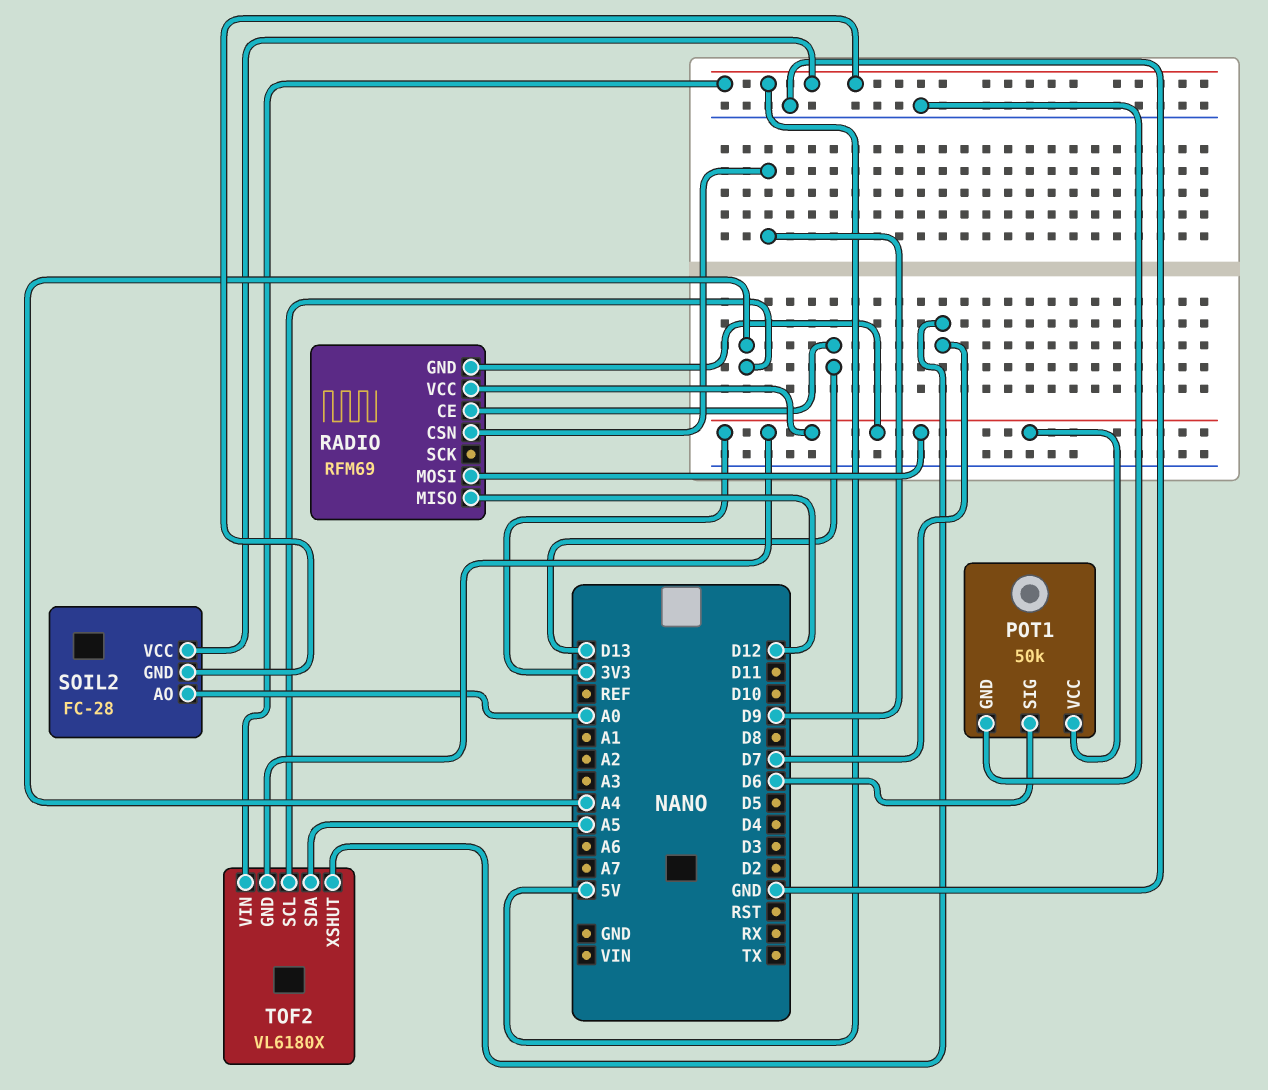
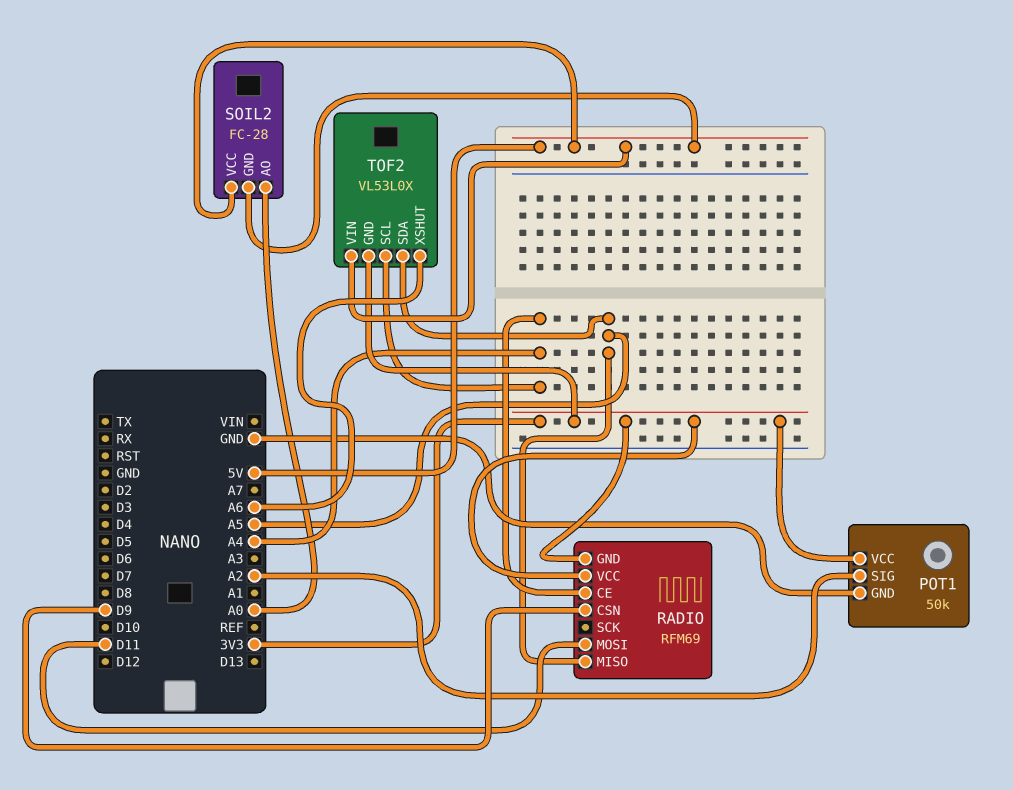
POT1 pin SIG: D6 -> A2
RADIO pin CE: D13 -> A4
RADIO pin MISO: D12 -> A5
RADIO pin MOSI: 3V3 -> D11
TOF2: VL6180X -> VL53L0X
TOF2 pin XSHUT: D7 -> A6

